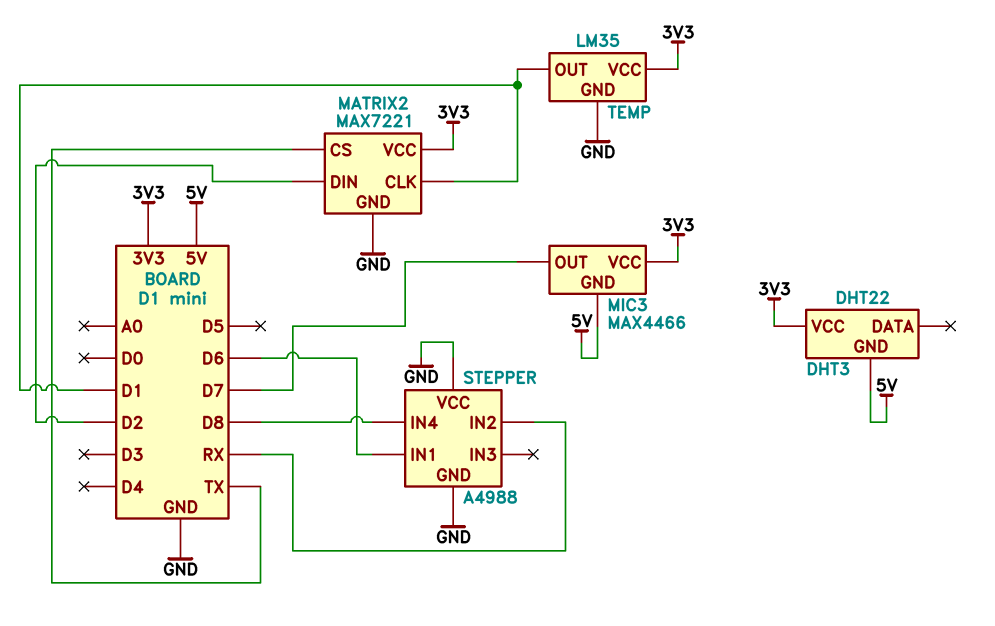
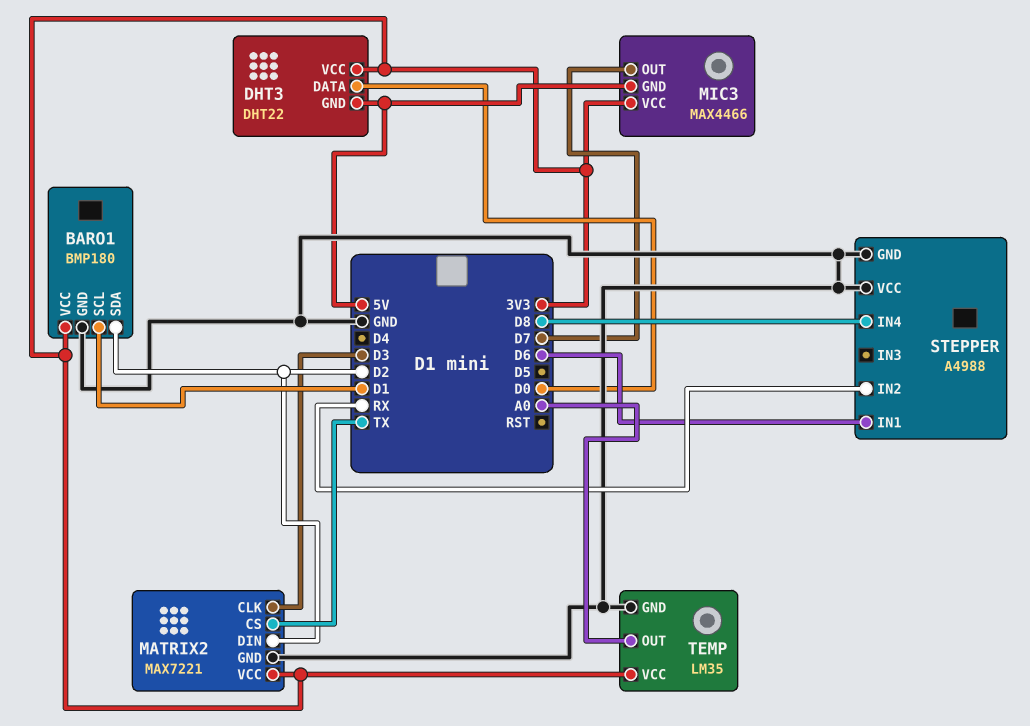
BARO1: none -> BMP180
BARO1 pin GND: none -> GND
BARO1 pin SCL: none -> D1
BARO1 pin SDA: none -> D2
BARO1 pin VCC: none -> 3V3
DHT3 pin DATA: none -> D0
MATRIX2 pin CLK: D1 -> D3
TEMP pin OUT: D1 -> A0

